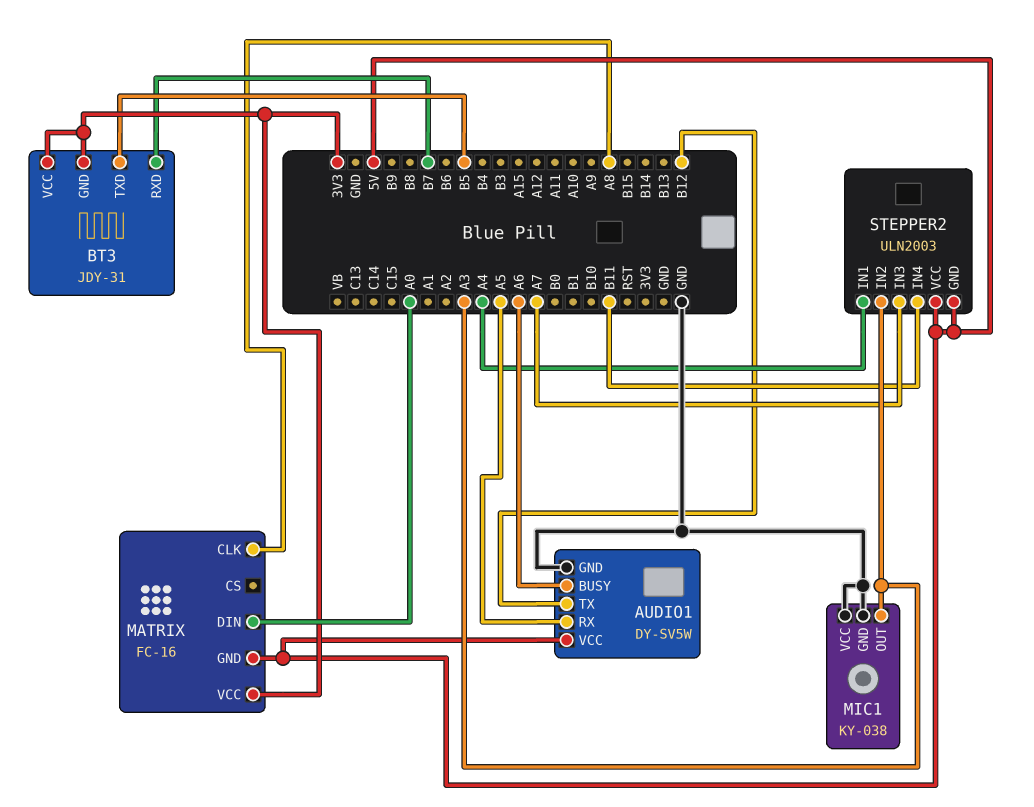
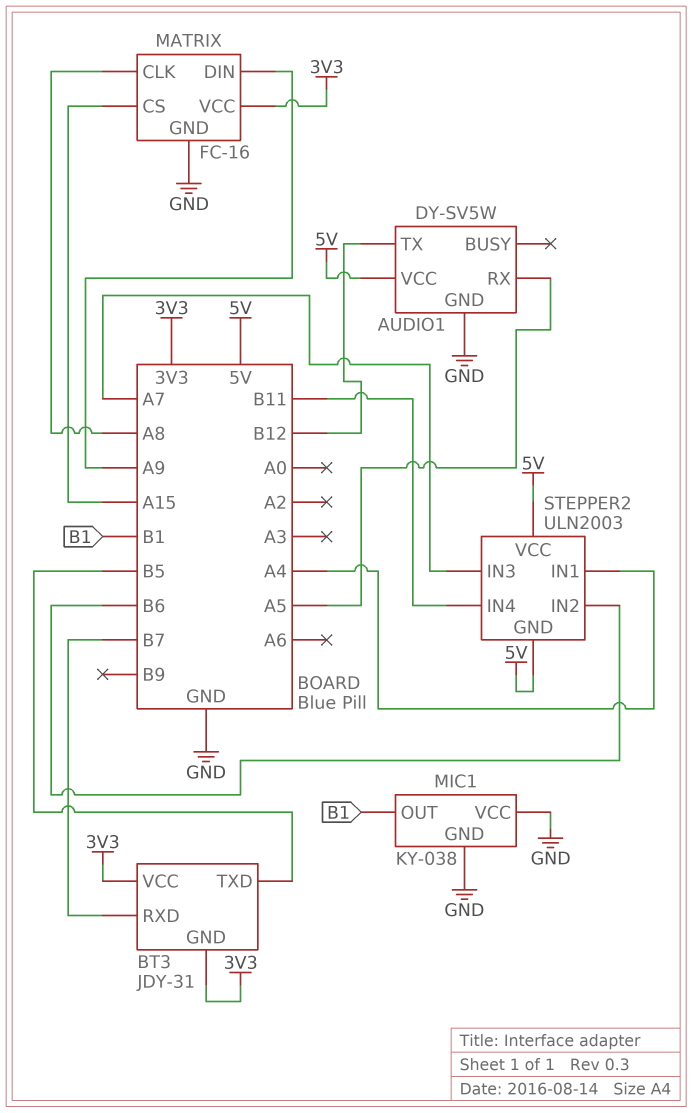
AUDIO1 pin BUSY: A6 -> none
MATRIX pin CS: none -> A15
MATRIX pin DIN: A0 -> A9
MATRIX pin GND: 5V -> GND
MIC1 pin OUT: A3 -> B1
STEPPER2 pin IN2: A3 -> B6

